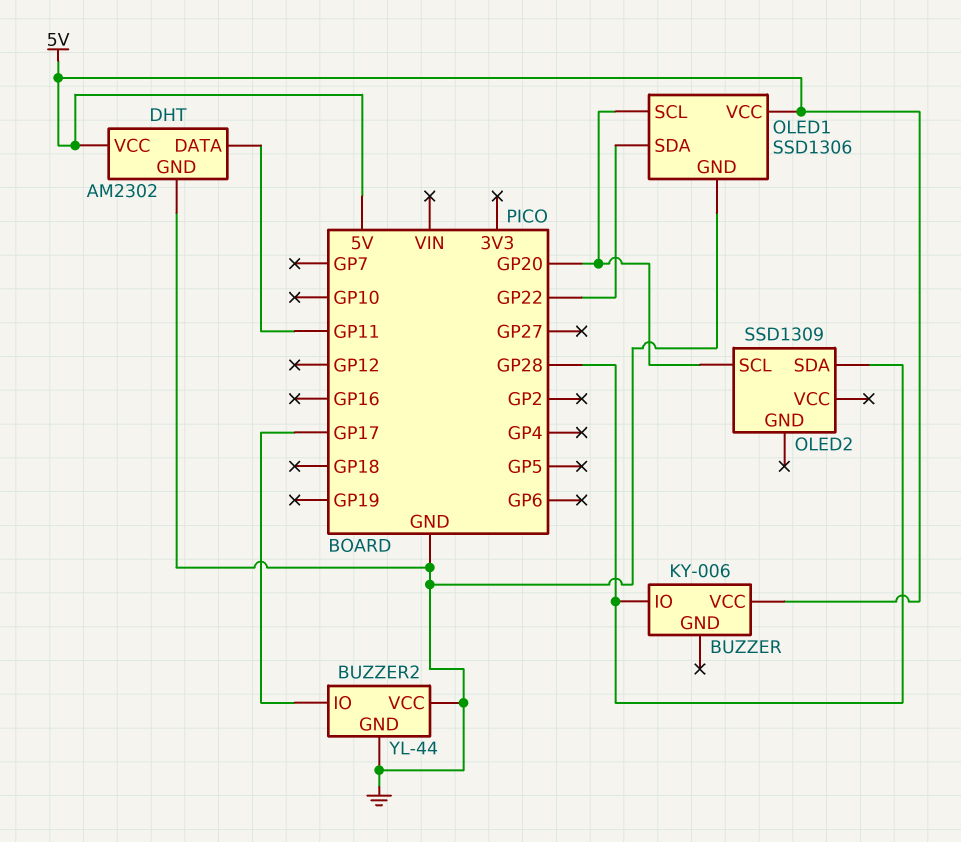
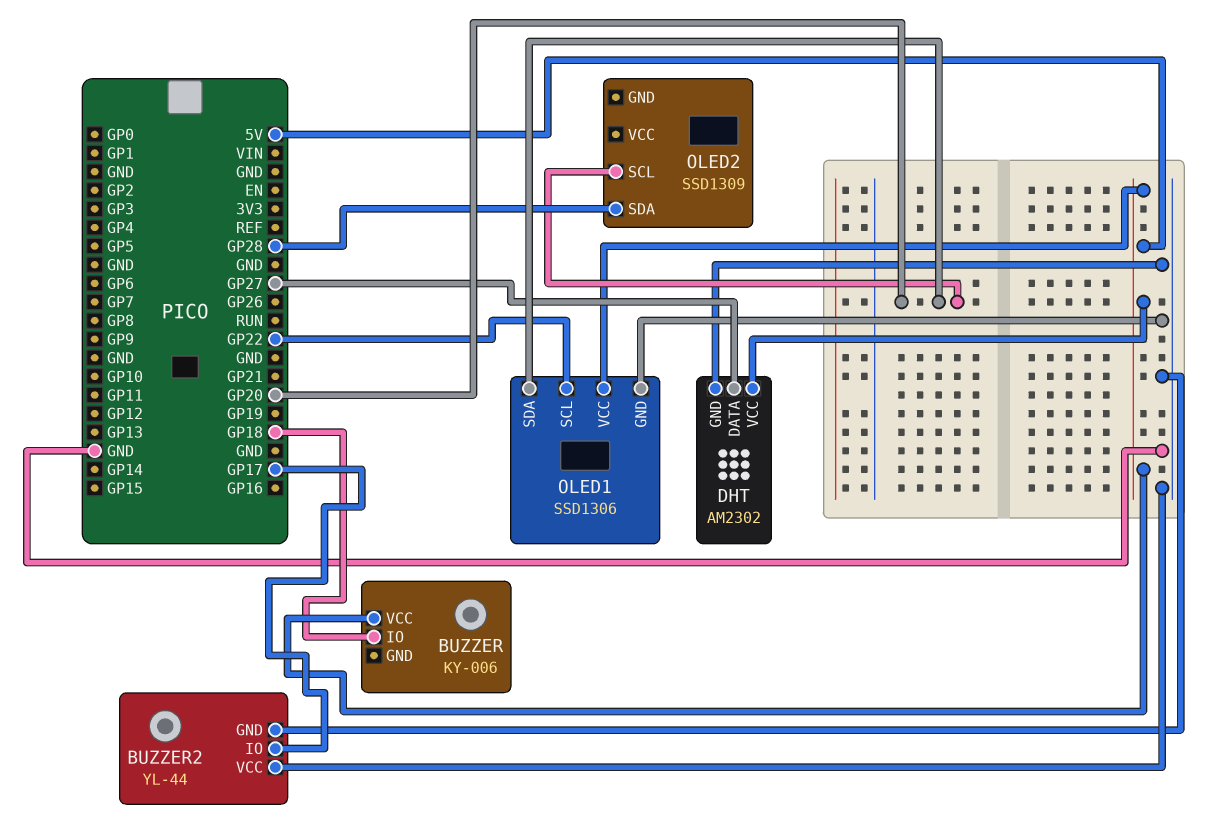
BUZZER pin IO: GP28 -> GP18
DHT pin DATA: GP11 -> GP27
OLED1 pin SCL: GP20 -> GP22
OLED1 pin SDA: GP22 -> GP20

